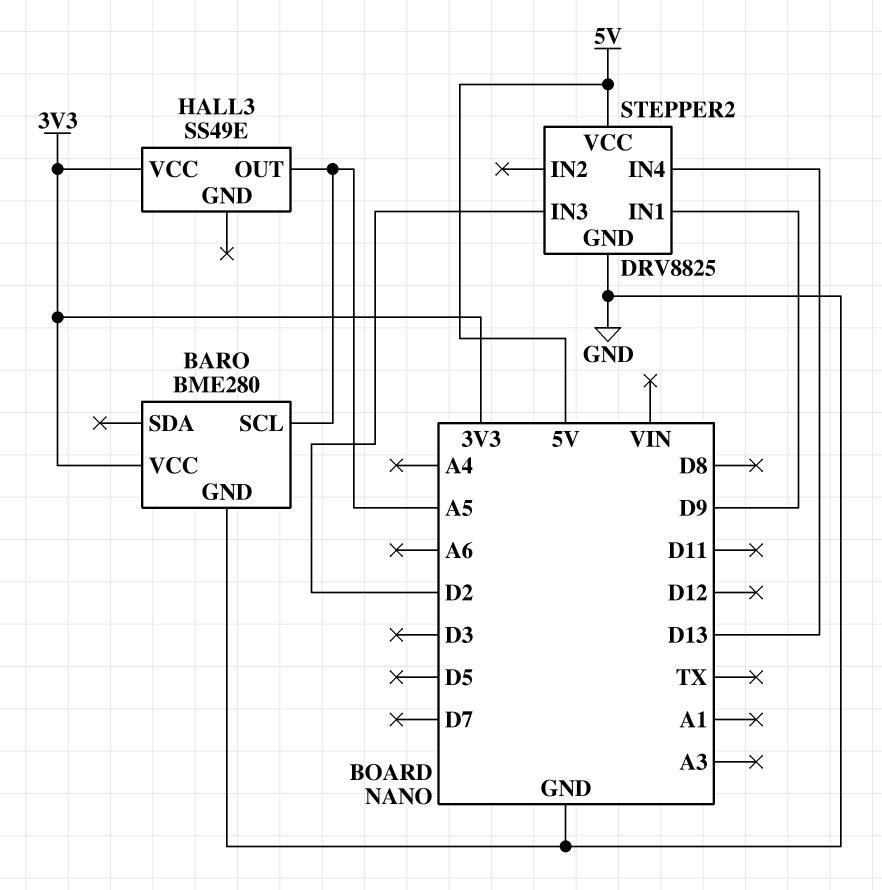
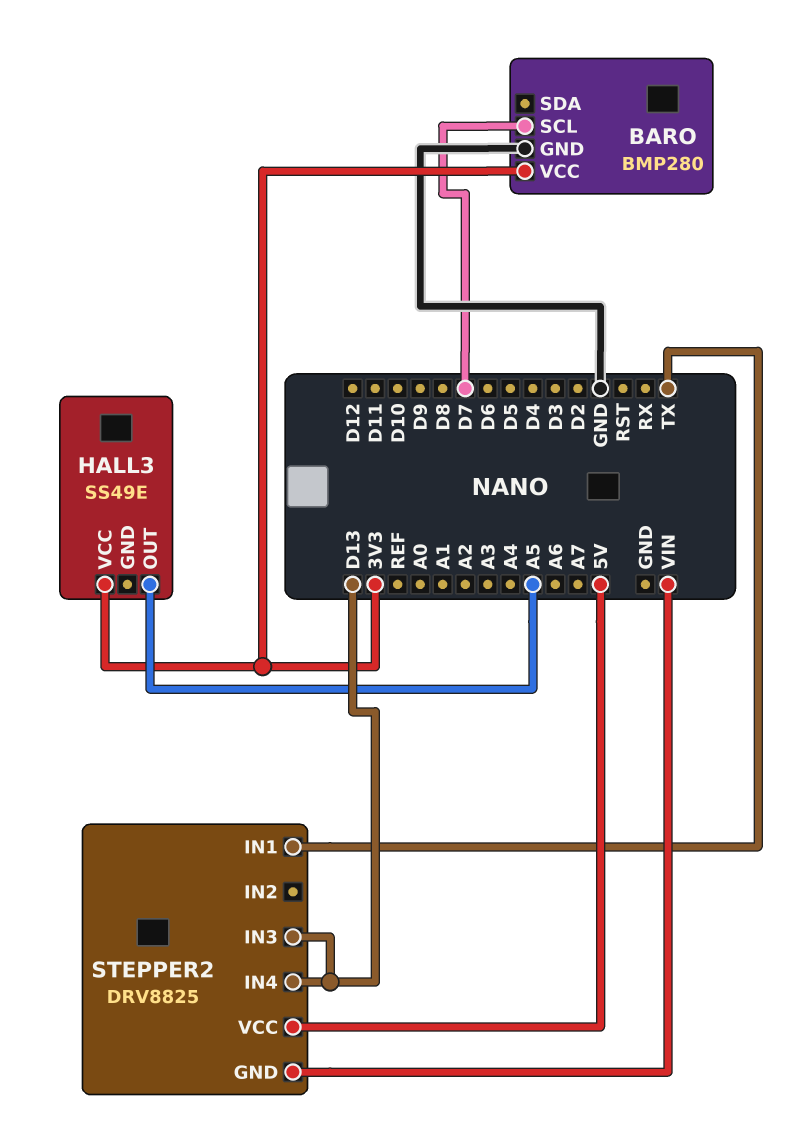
BARO: BME280 -> BMP280
BARO pin SCL: A5 -> D7
STEPPER2 pin GND: GND -> VIN
STEPPER2 pin IN1: D9 -> TX
STEPPER2 pin IN3: D2 -> D13

